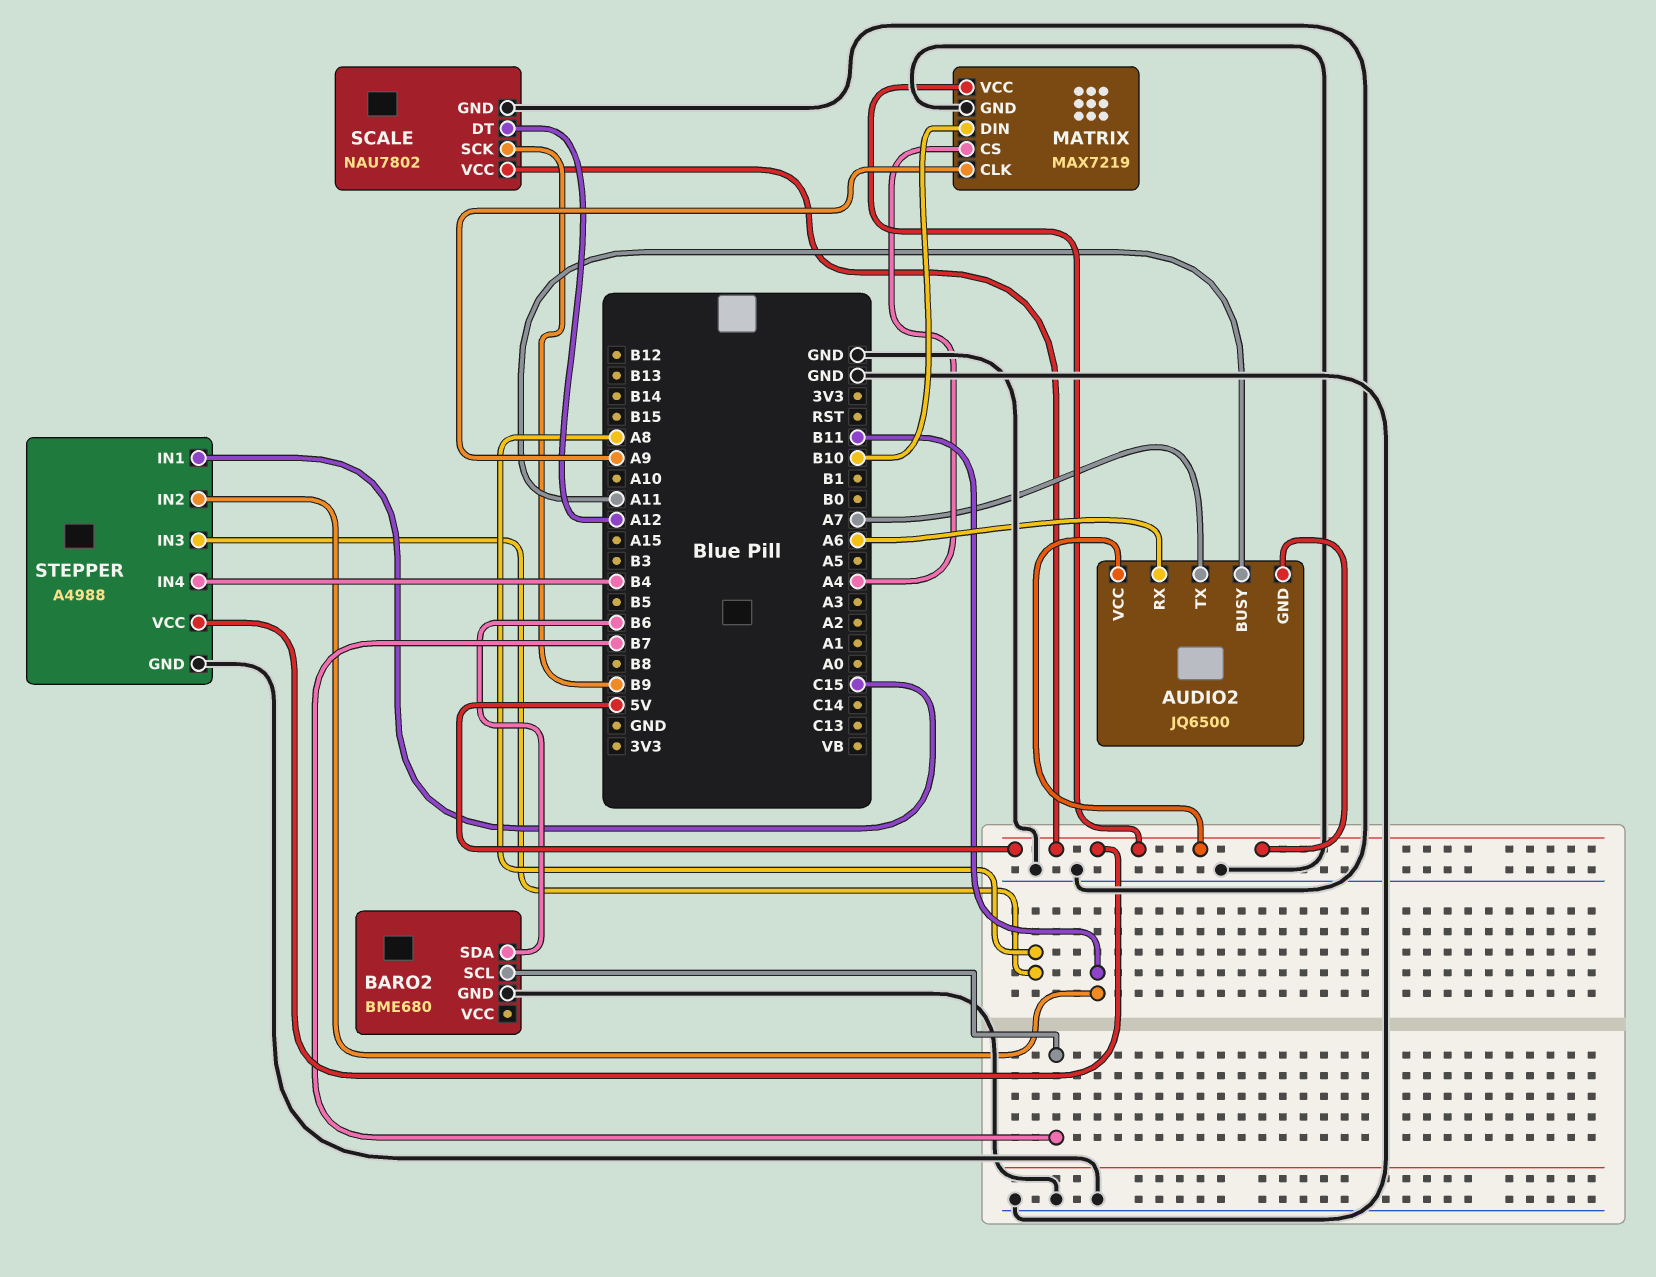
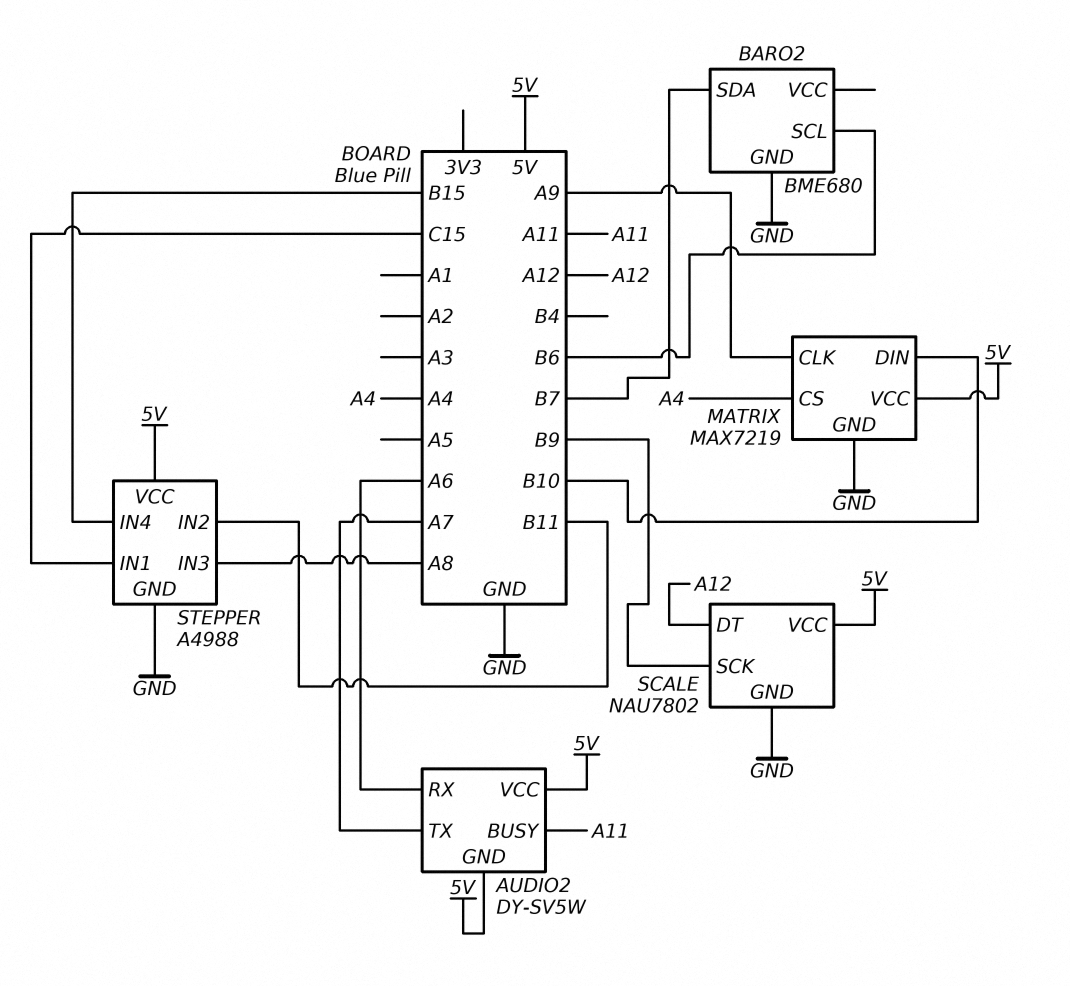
AUDIO2: JQ6500 -> DY-SV5W
BARO2 pin SCL: B7 -> B6
BARO2 pin SDA: B6 -> B7
STEPPER pin IN4: B4 -> B15

